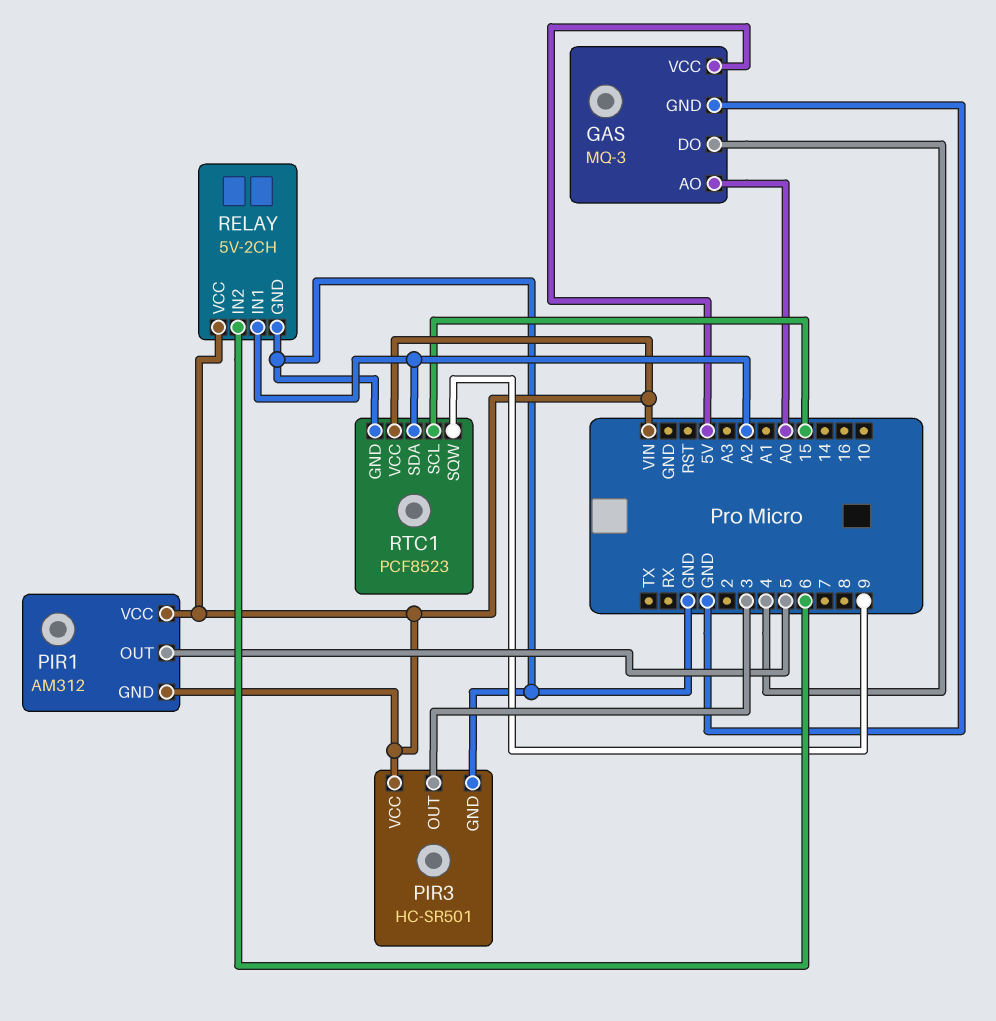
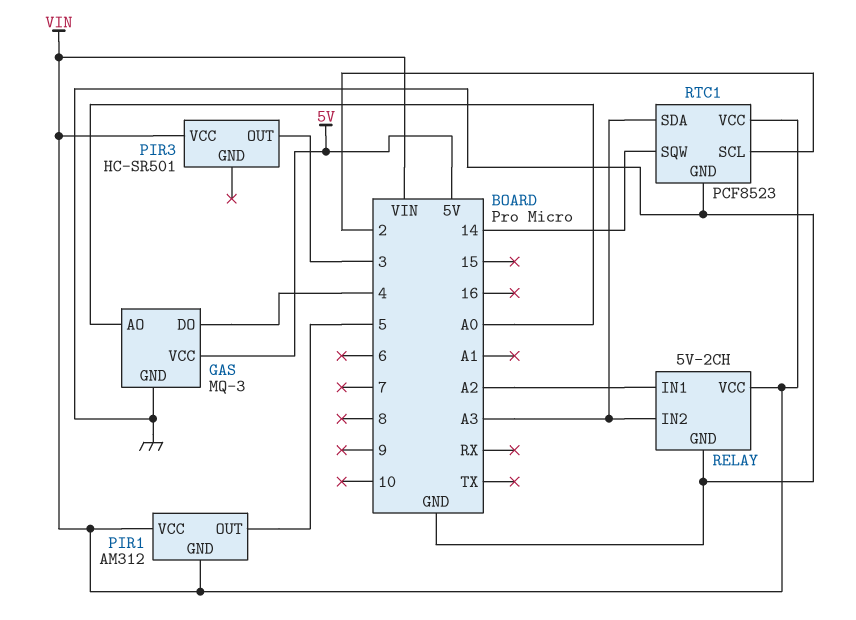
PIR3 pin GND: GND -> none
RELAY pin IN2: 6 -> A3
RTC1 pin SCL: 15 -> 2
RTC1 pin SDA: A2 -> A3
RTC1 pin SQW: 9 -> 14

